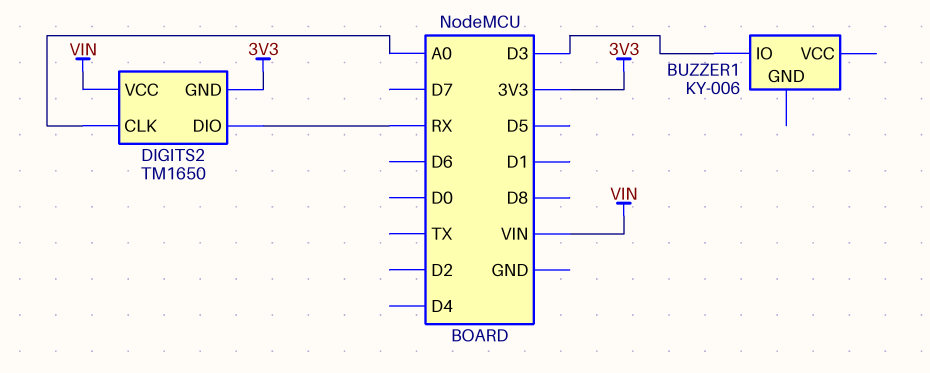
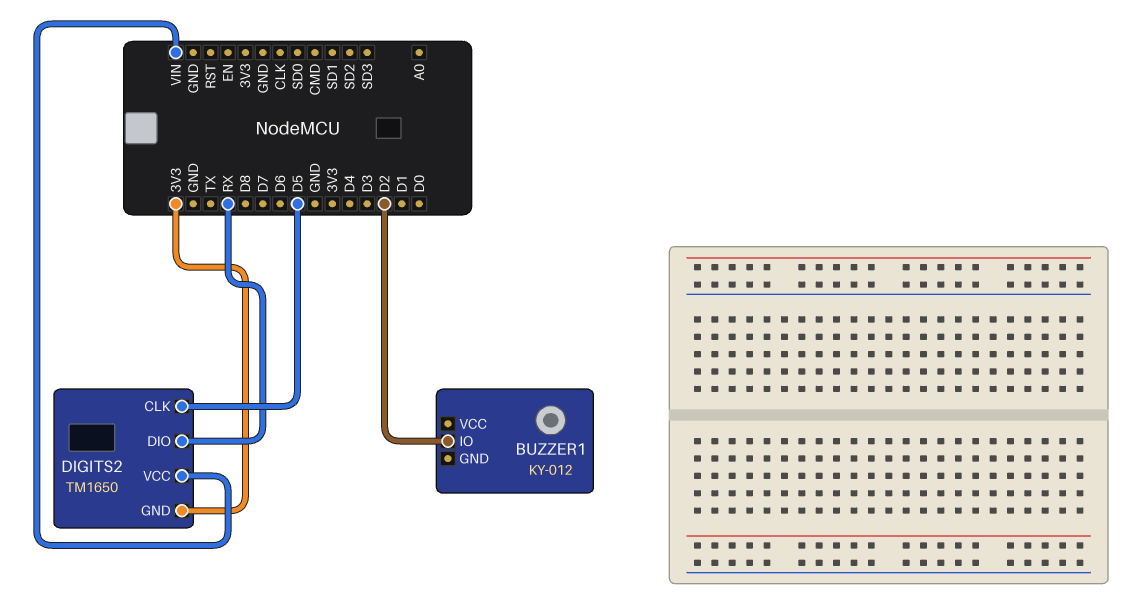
BUZZER1: KY-006 -> KY-012
BUZZER1 pin IO: D3 -> D2
DIGITS2 pin CLK: A0 -> D5

